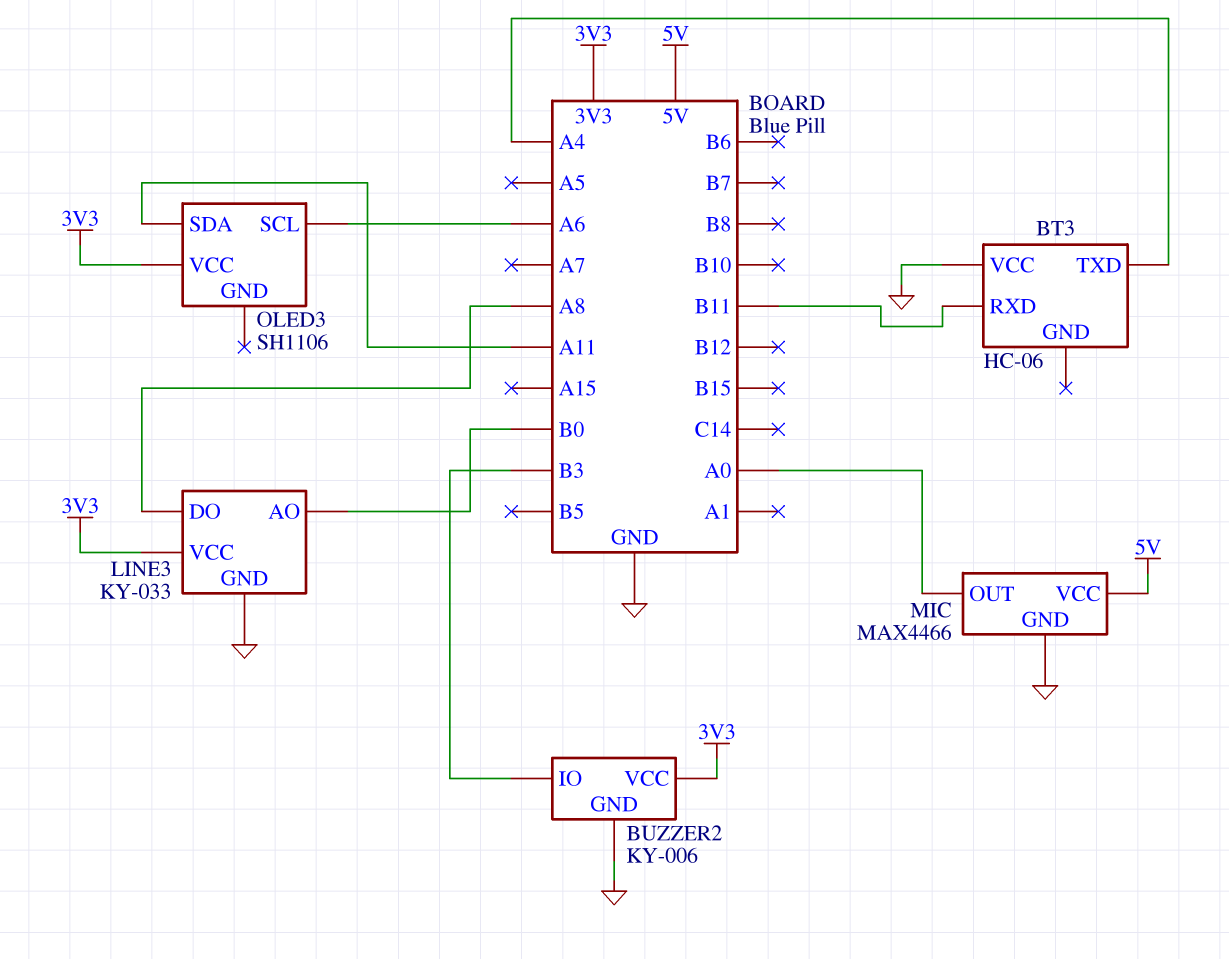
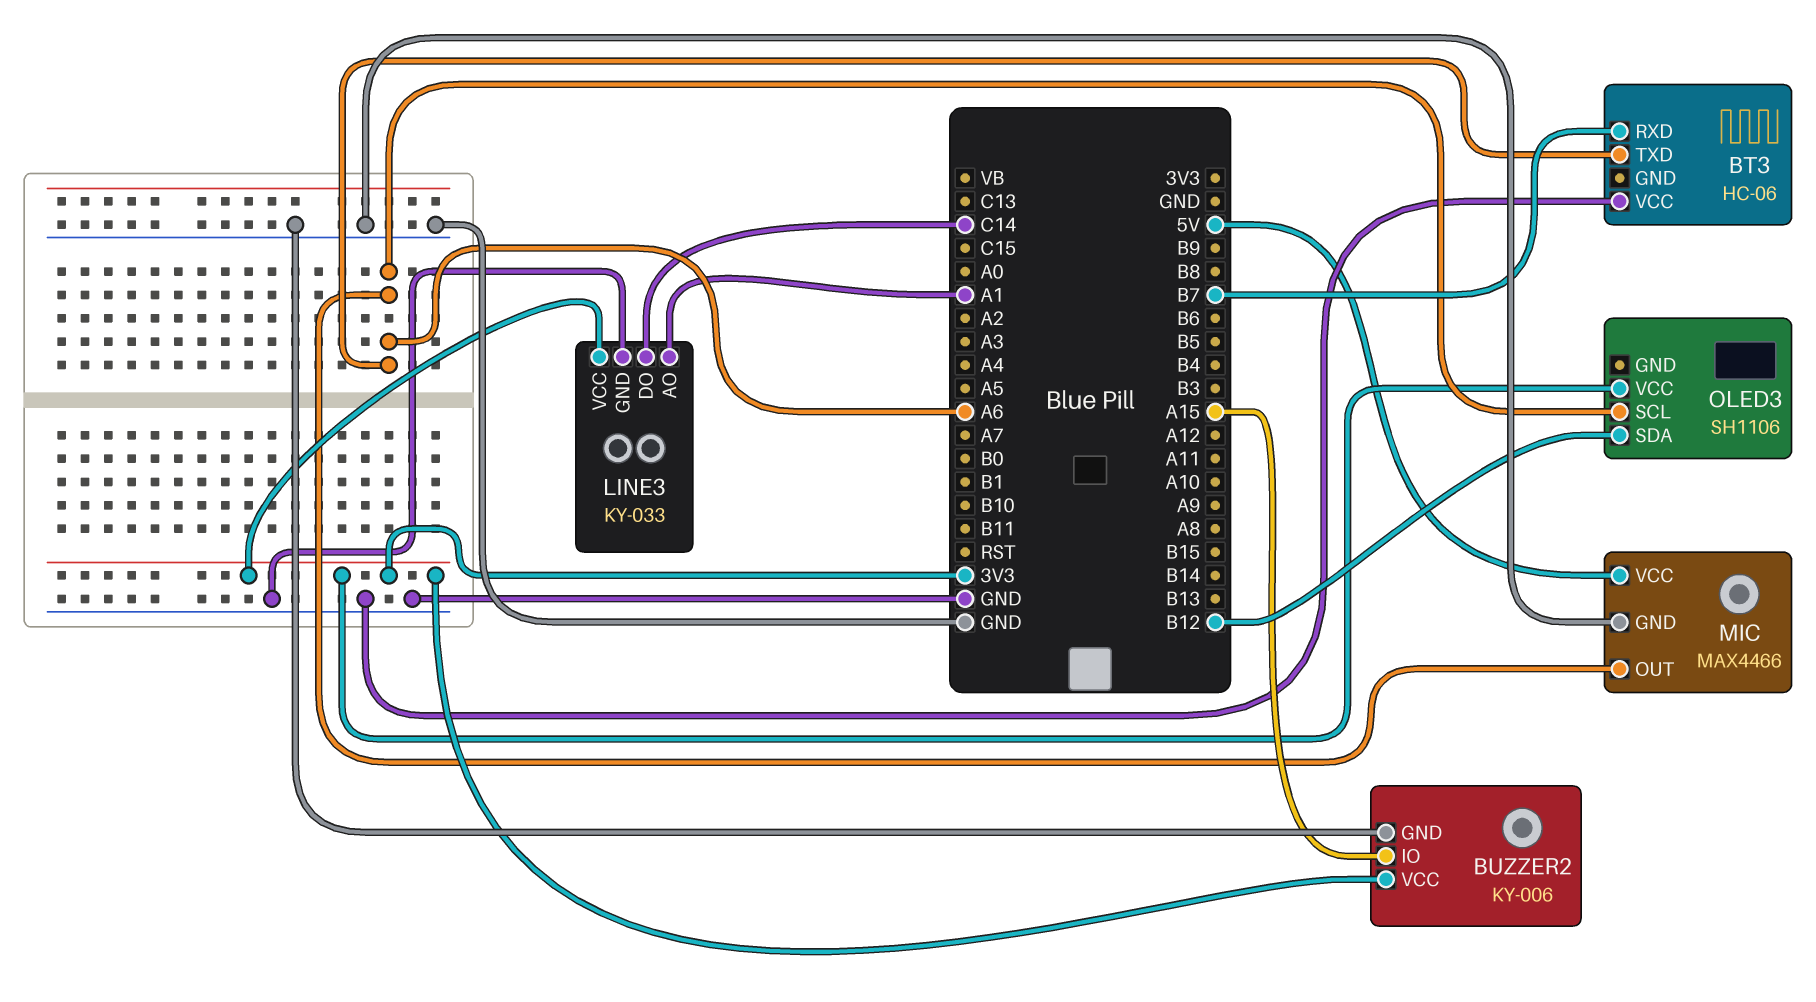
BT3 pin RXD: B11 -> B7
BT3 pin TXD: A4 -> A6
BUZZER2 pin IO: B3 -> A15
LINE3 pin AO: B0 -> A1
LINE3 pin DO: A8 -> C14
MIC pin OUT: A0 -> A6
OLED3 pin SDA: A11 -> B12

